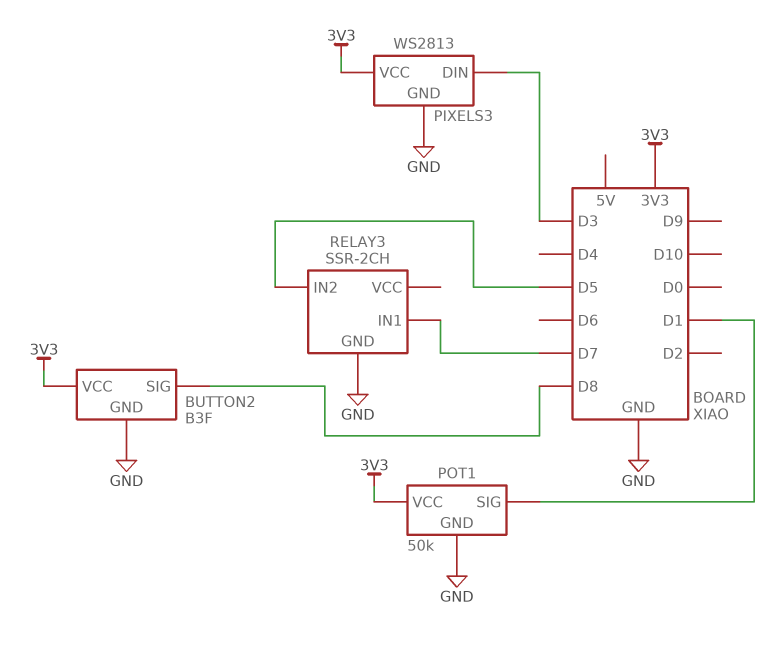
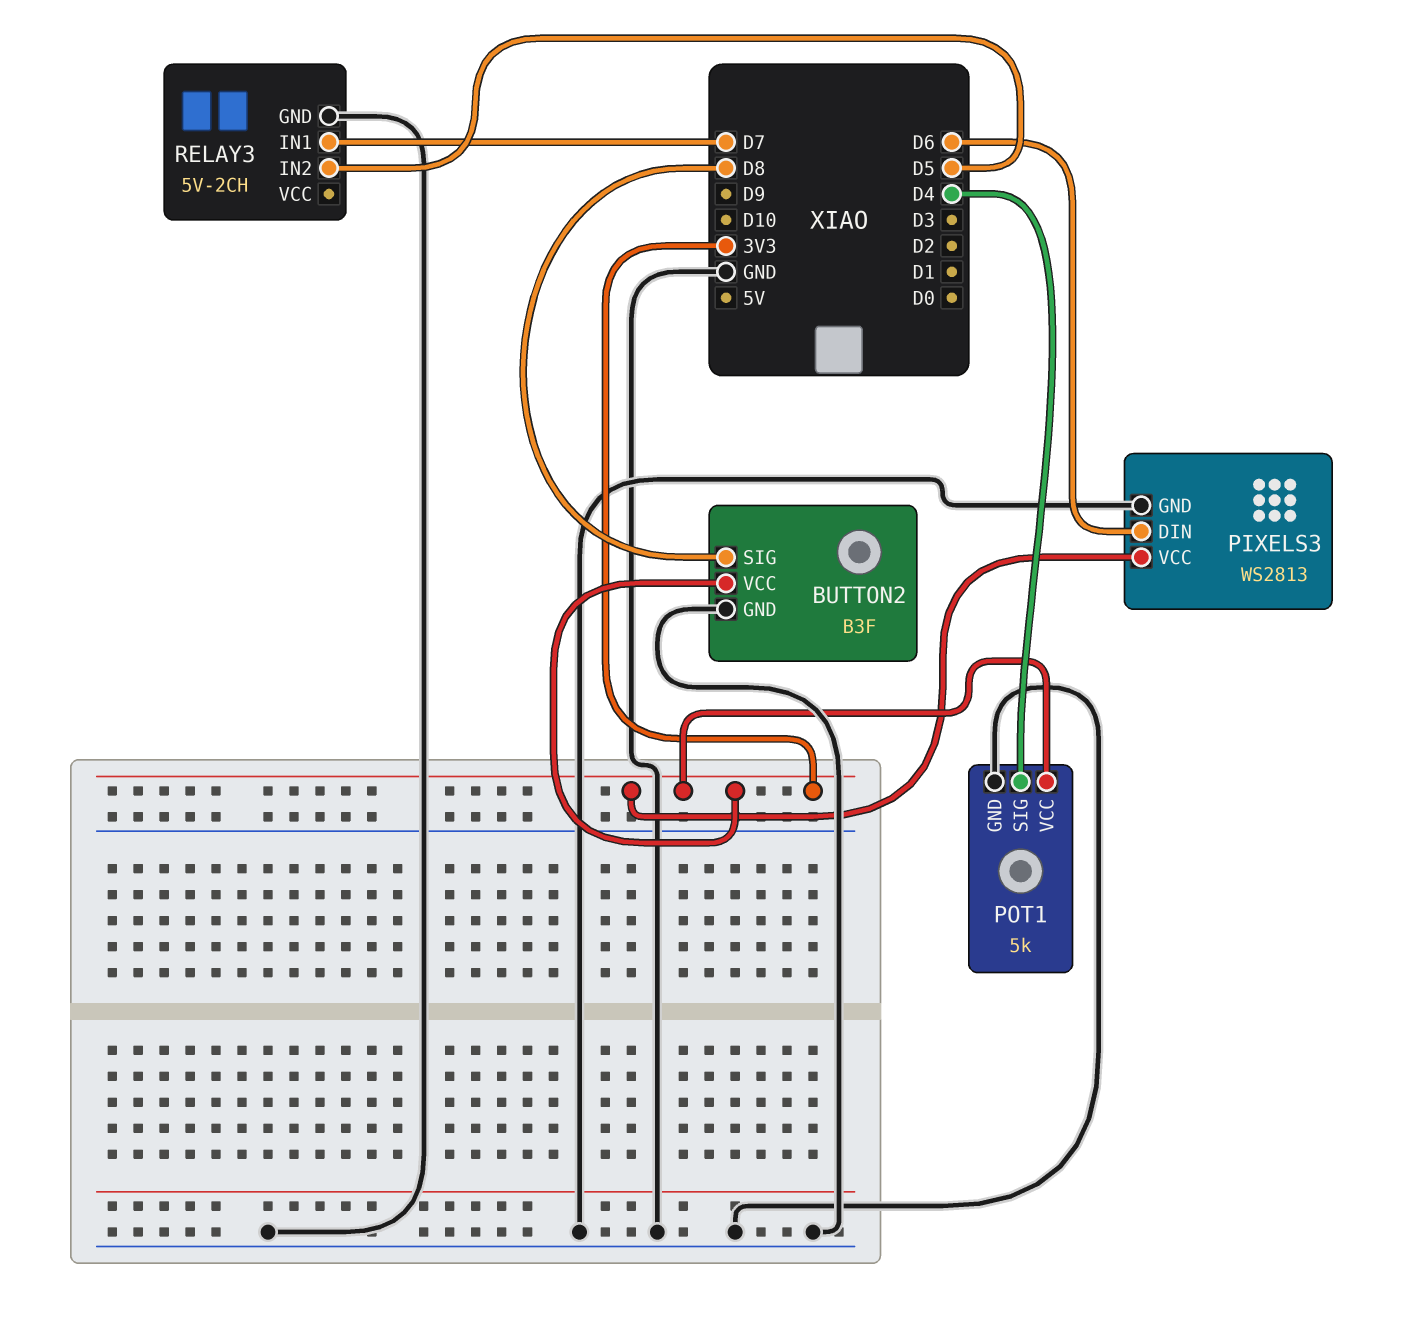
PIXELS3 pin DIN: D3 -> D6
POT1: 50k -> 5k
POT1 pin SIG: D1 -> D4
RELAY3: SSR-2CH -> 5V-2CH

